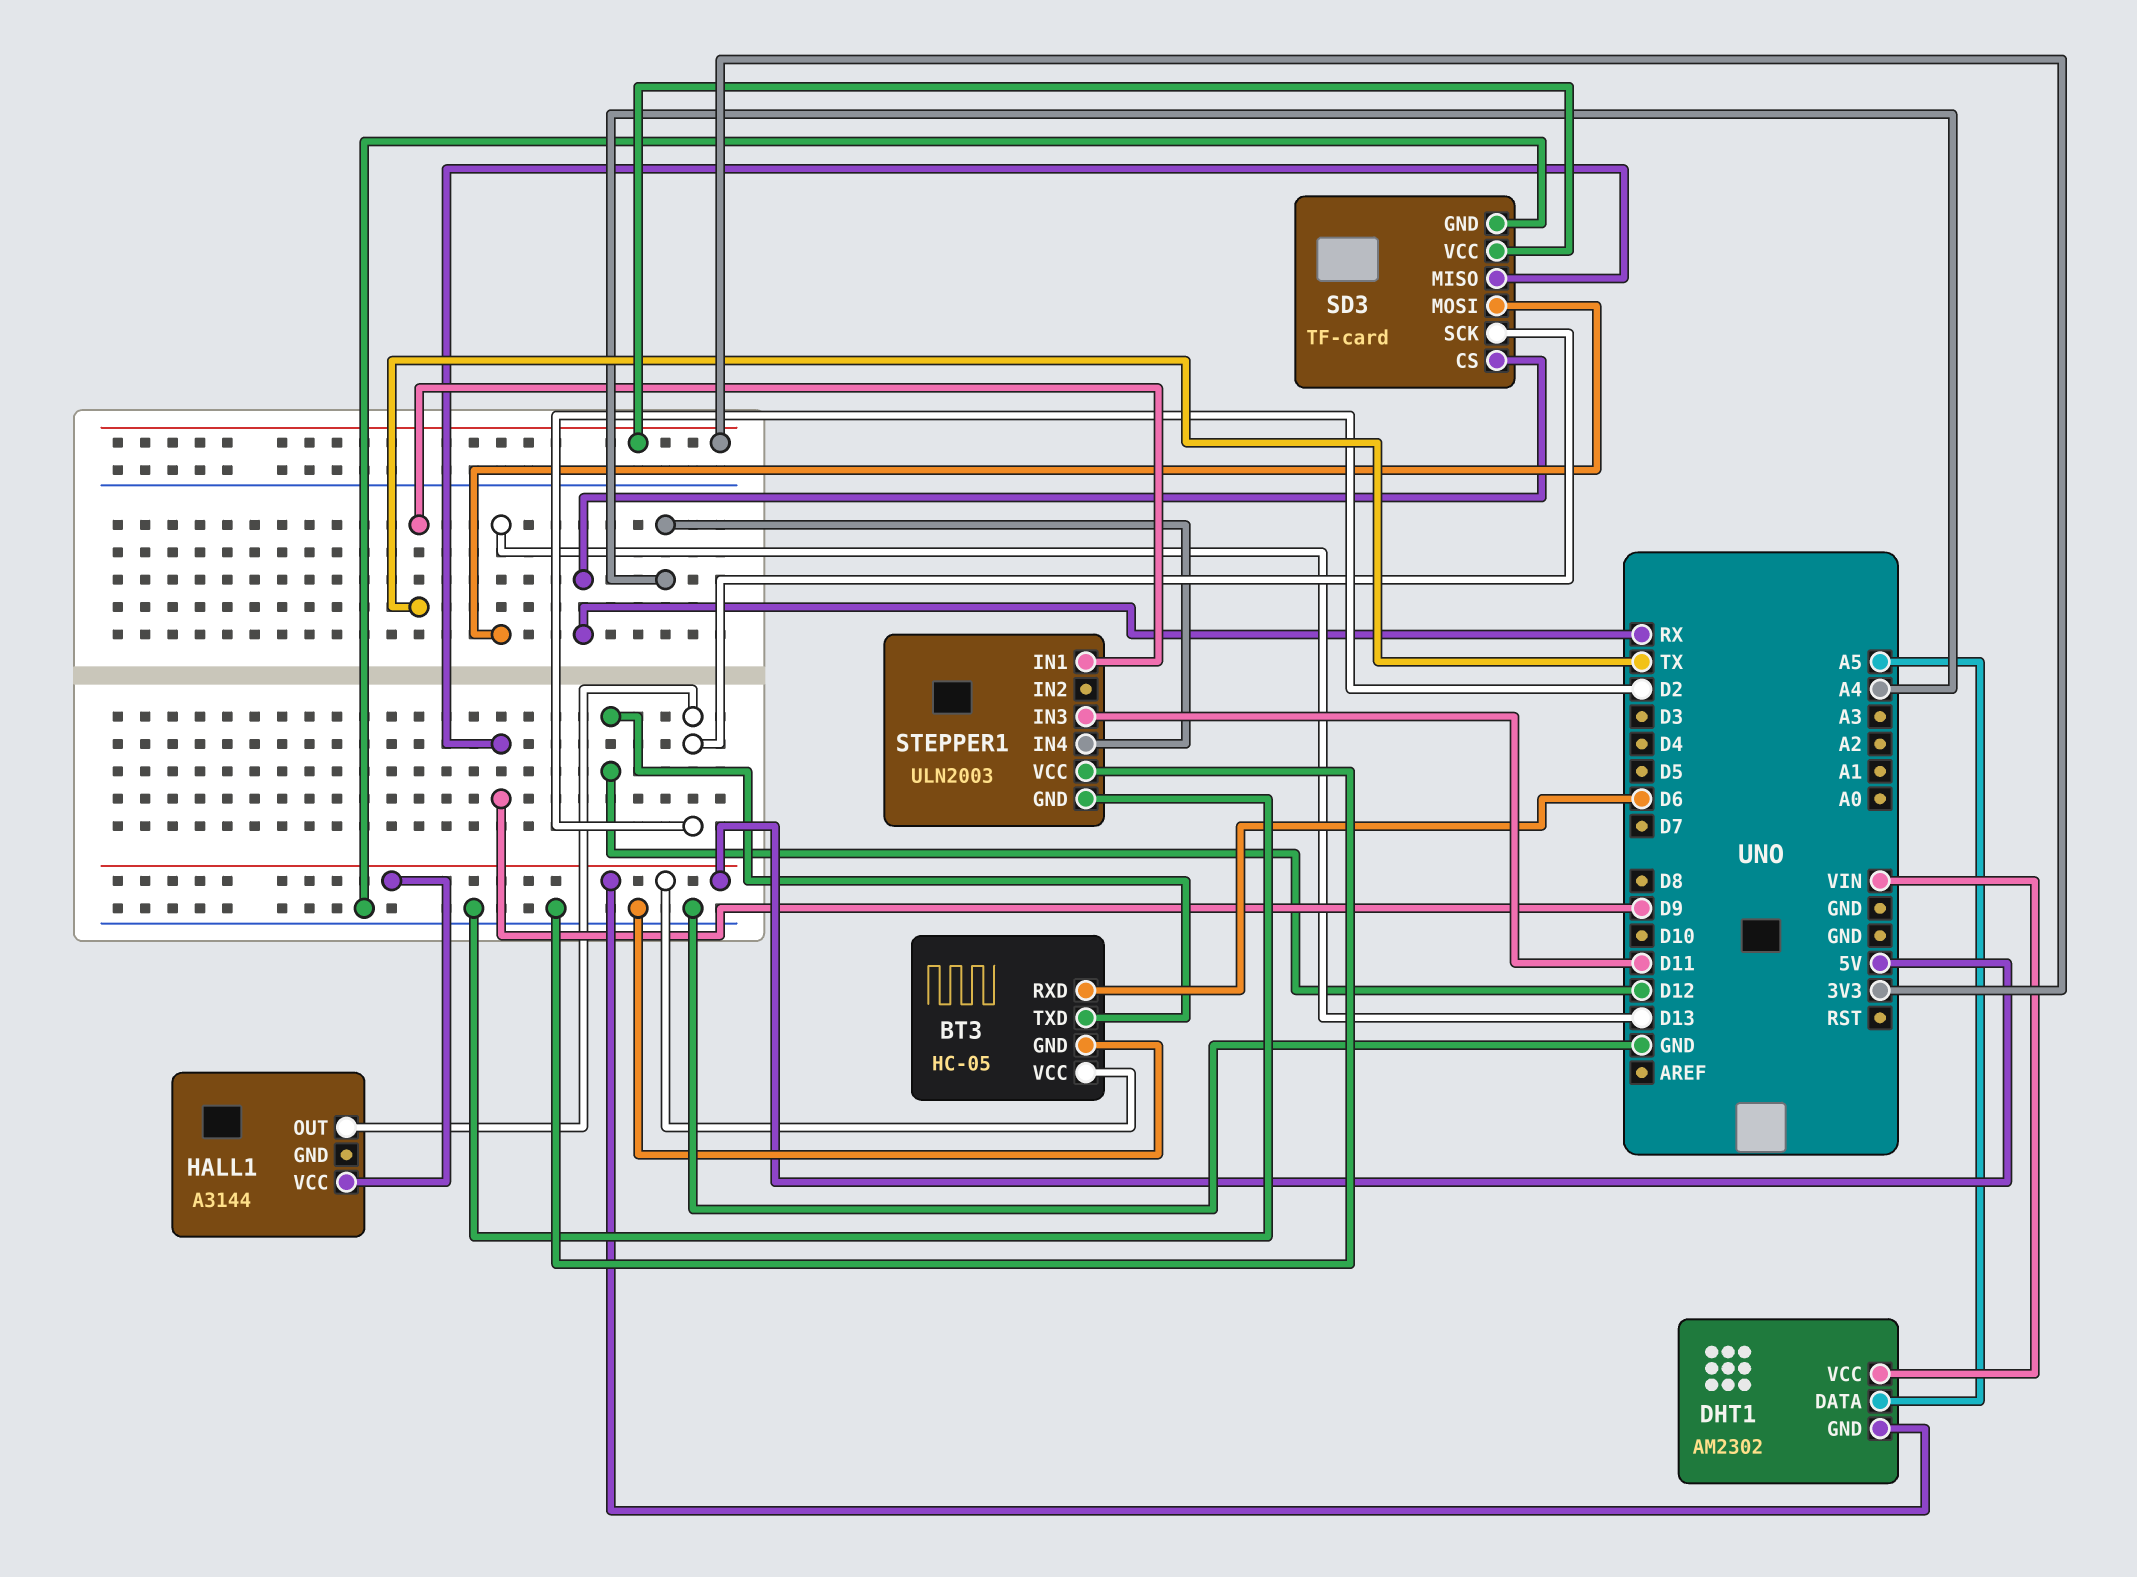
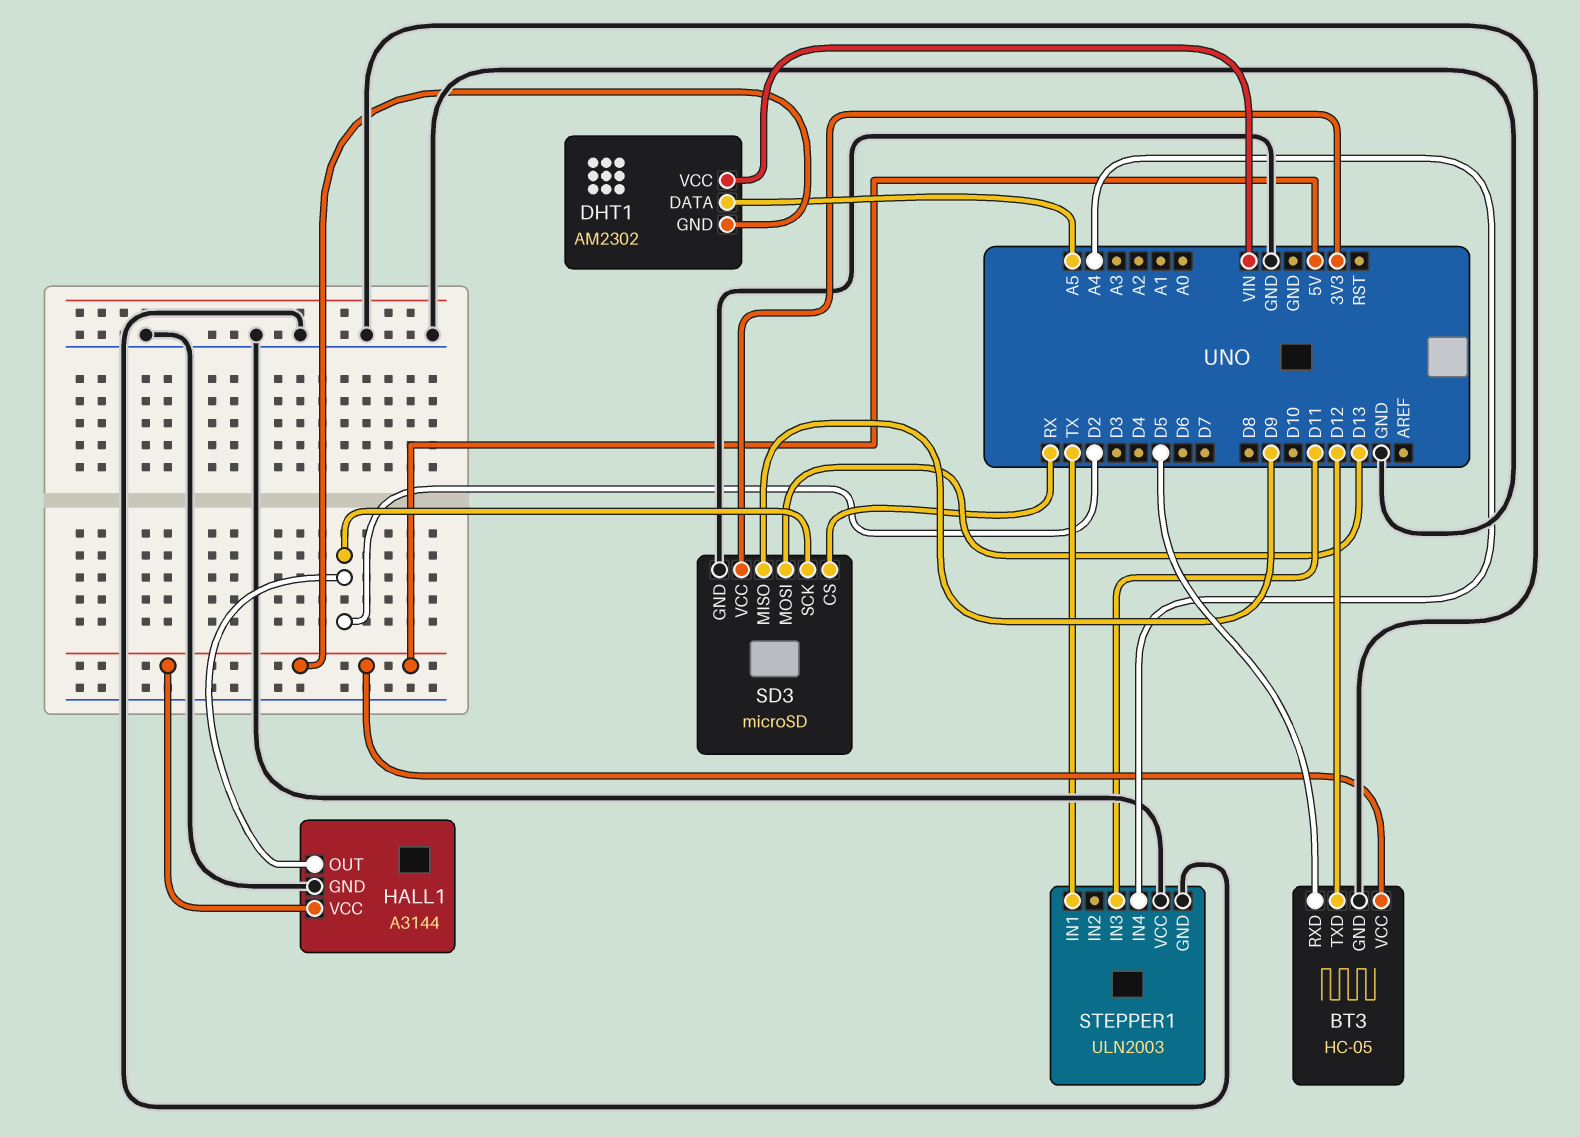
BT3 pin RXD: D6 -> D5
HALL1 pin GND: none -> GND
SD3: TF-card -> microSD

